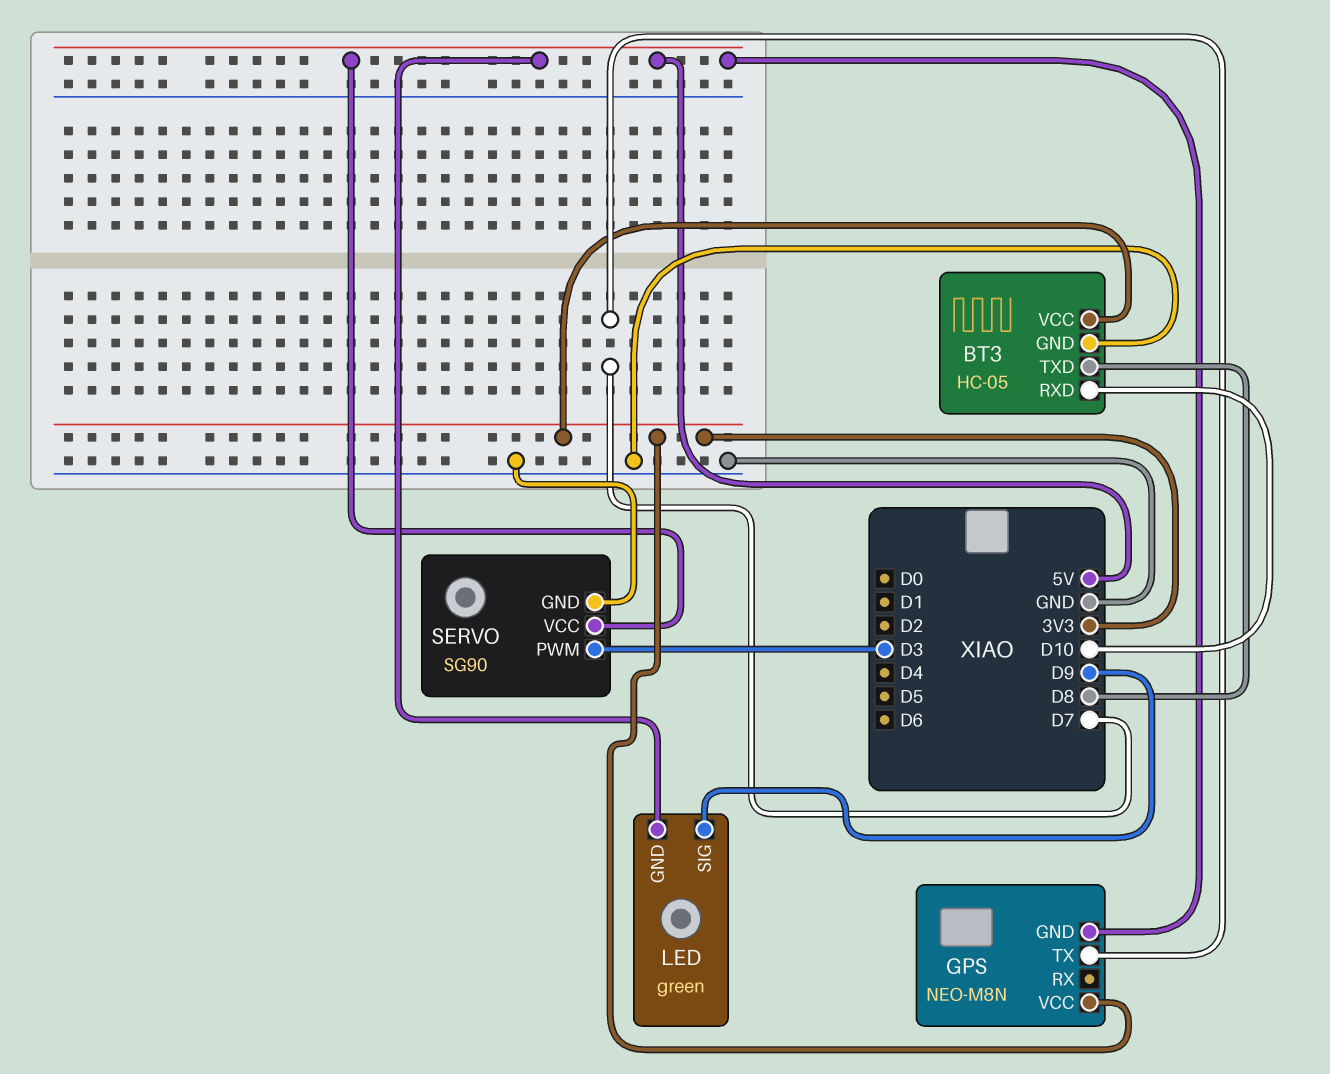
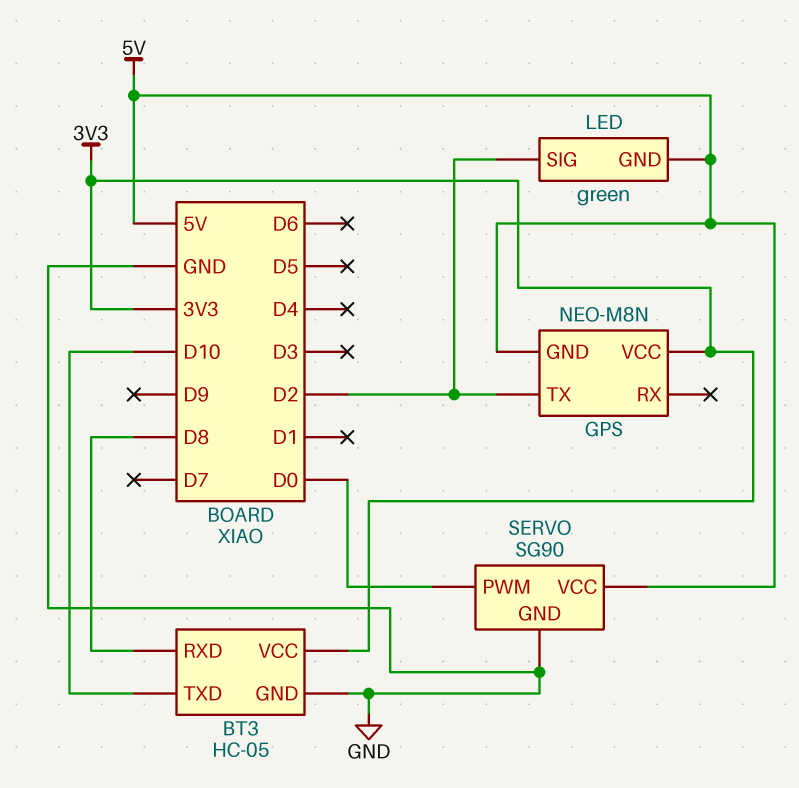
BT3 pin RXD: D10 -> D8
BT3 pin TXD: D8 -> D10
GPS pin TX: D7 -> D2
LED pin SIG: D9 -> D2
SERVO pin PWM: D3 -> D0

